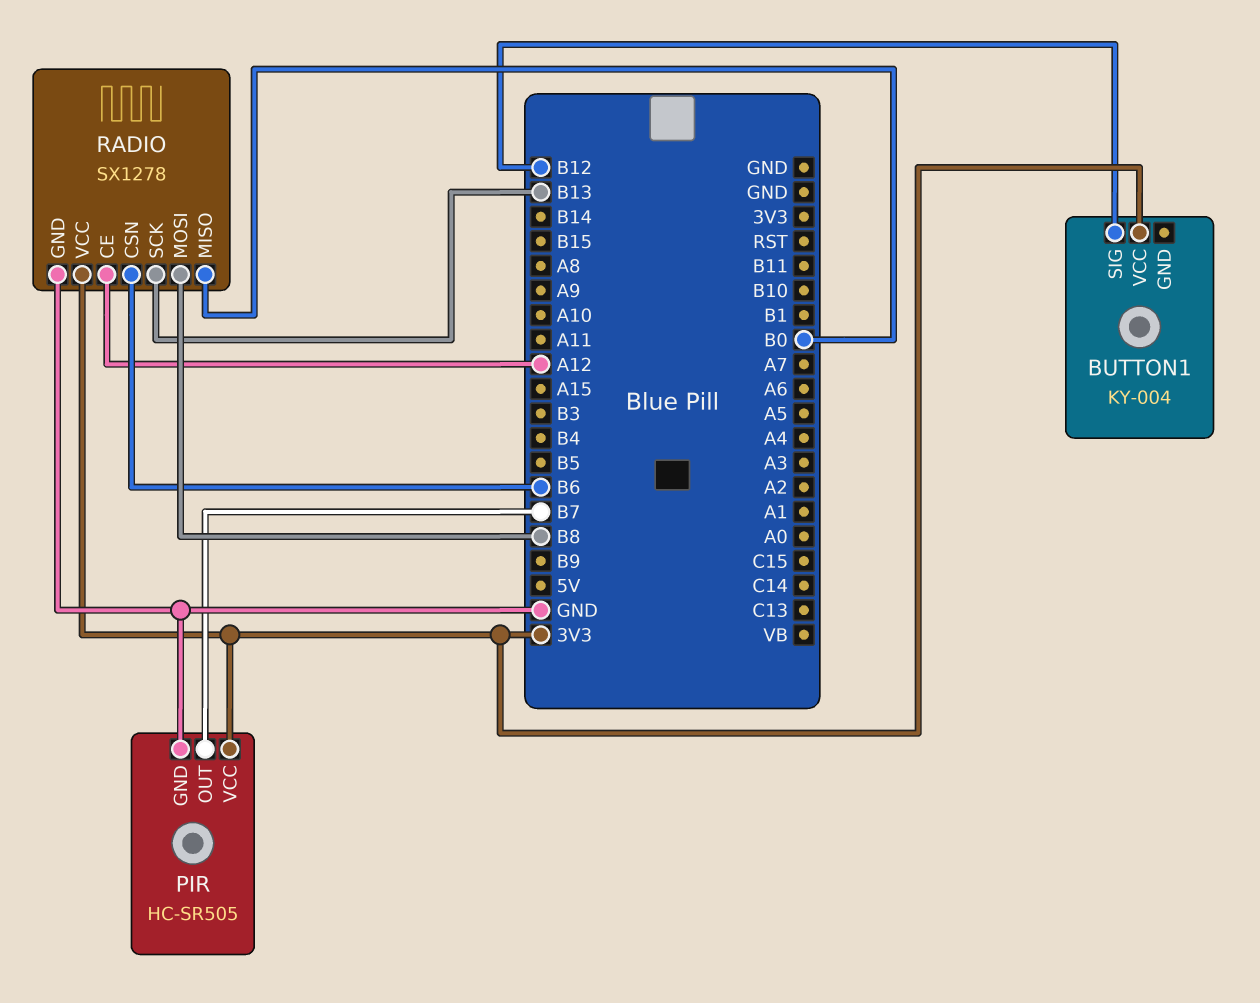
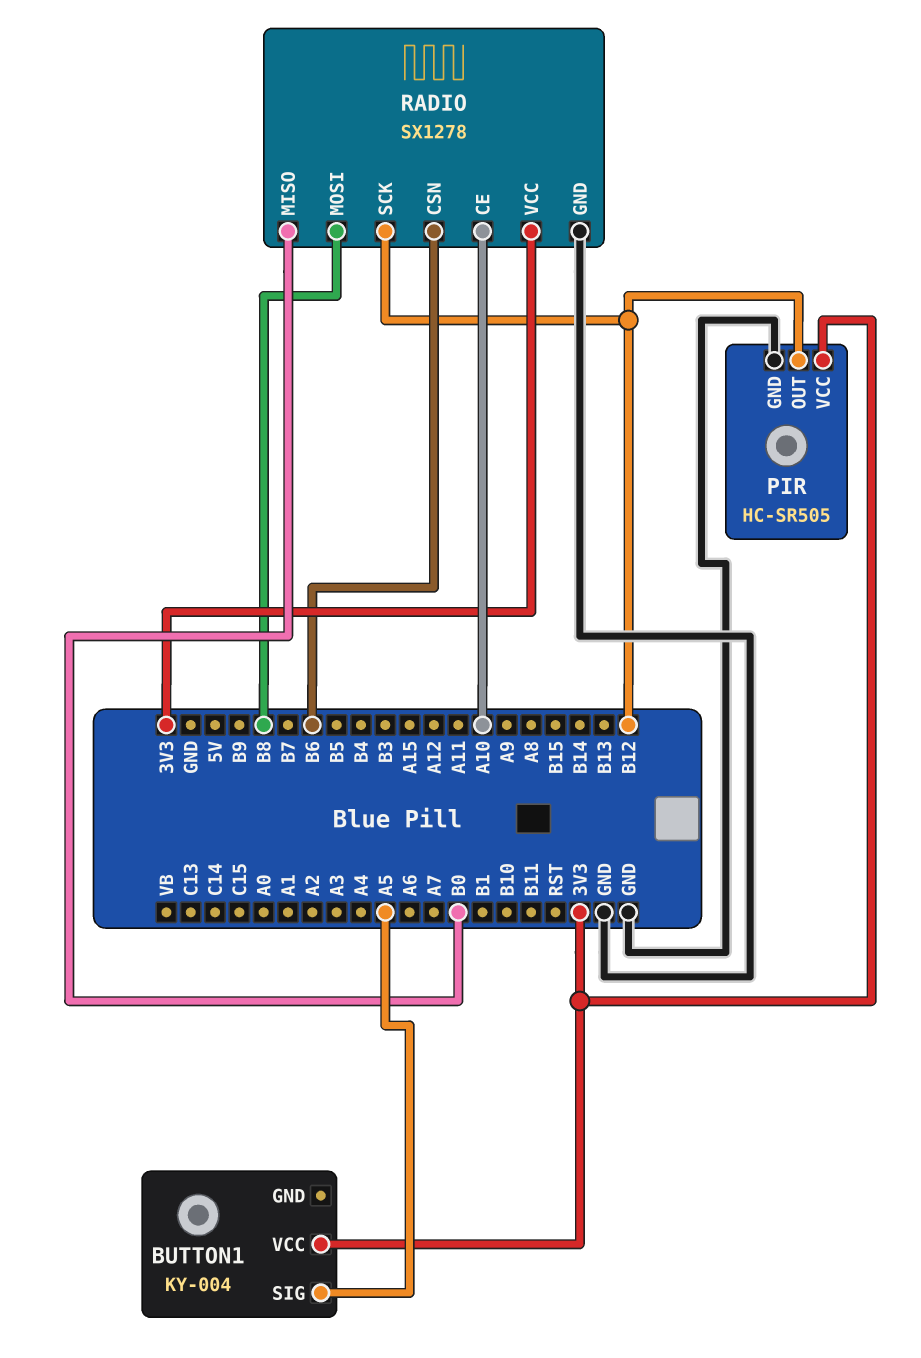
BUTTON1 pin SIG: B12 -> A5
PIR pin OUT: B7 -> B12
RADIO pin CE: A12 -> A10
RADIO pin SCK: B13 -> B12

